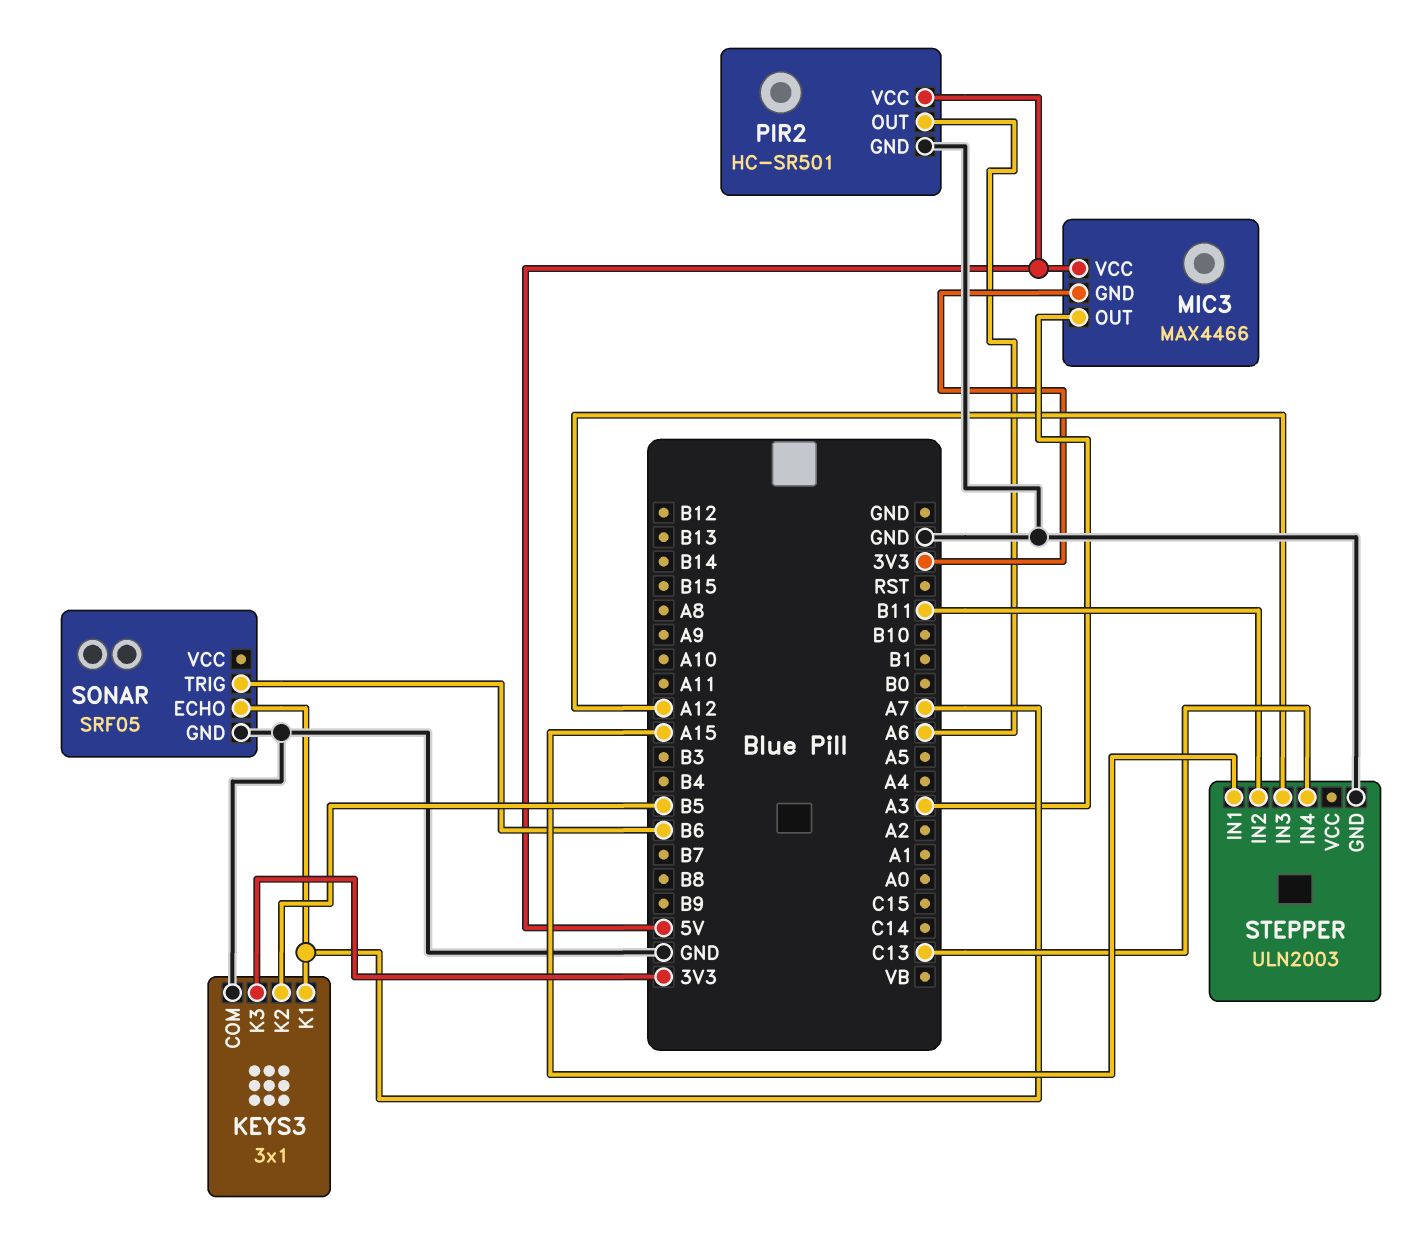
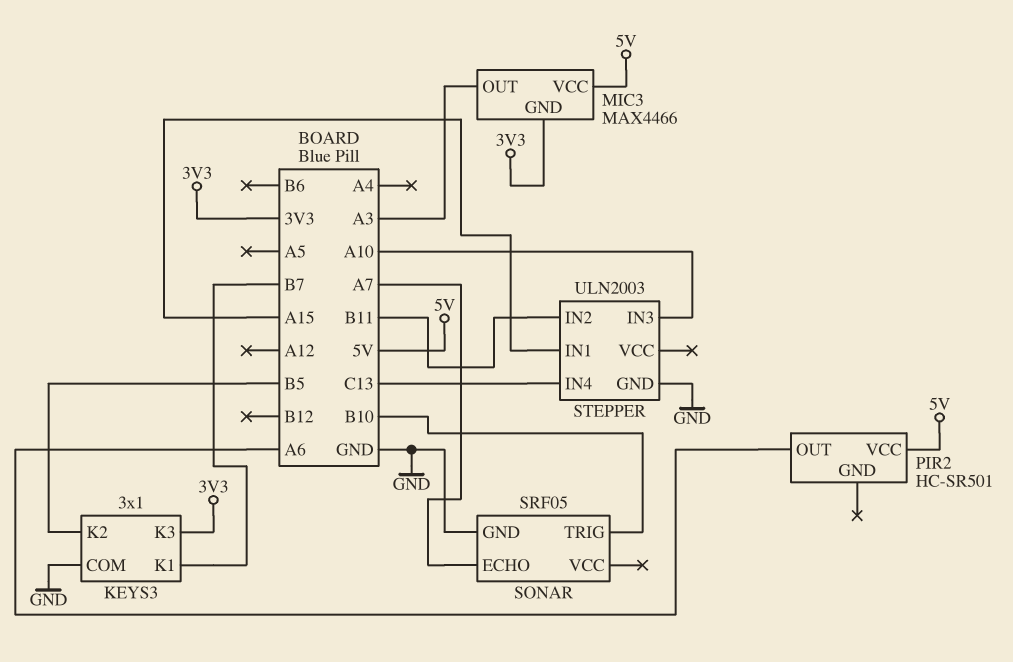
KEYS3 pin K1: A7 -> B7
PIR2 pin GND: GND -> none
SONAR pin TRIG: B6 -> B10
STEPPER pin IN3: A12 -> A10

